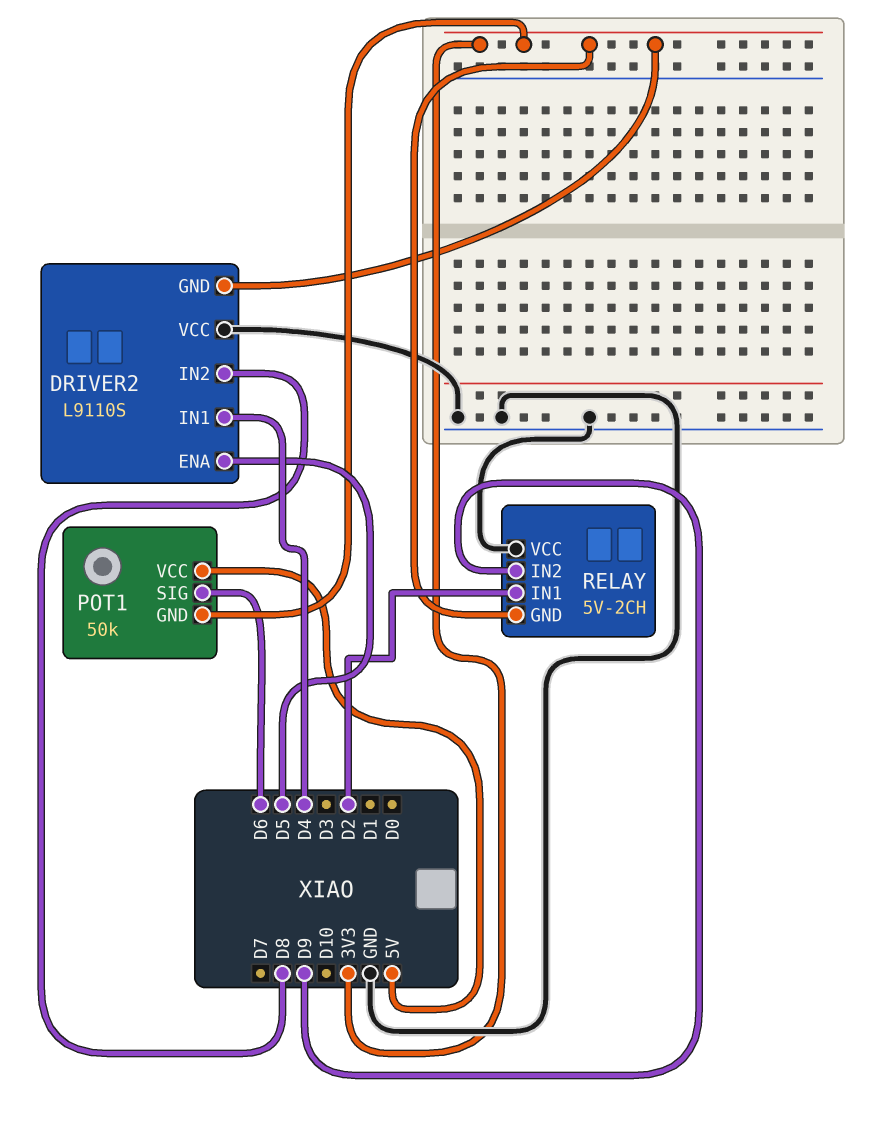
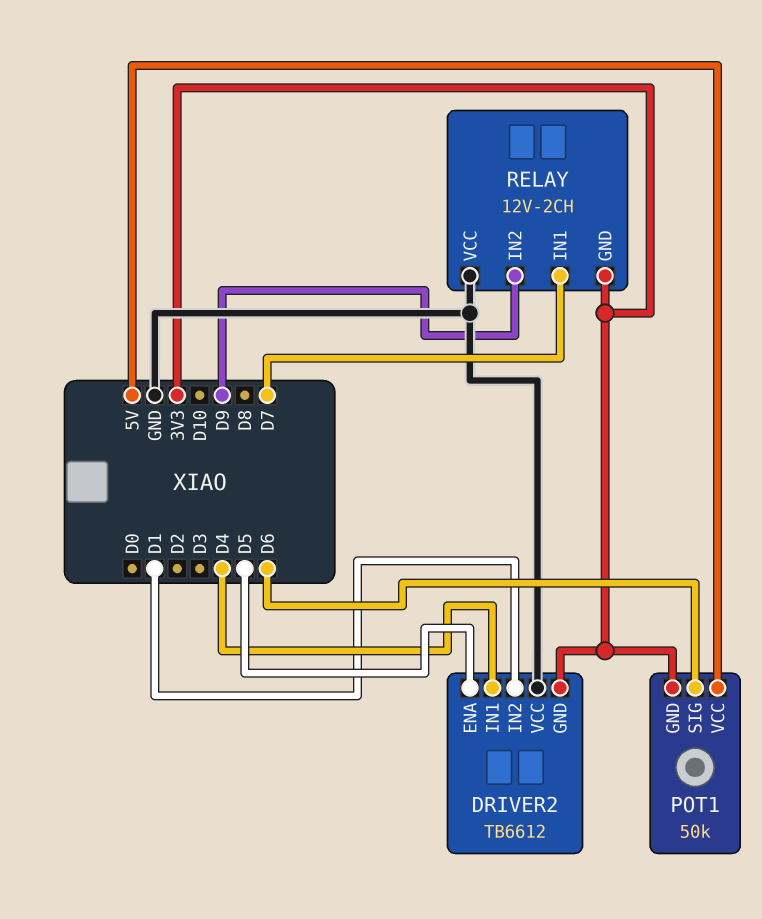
DRIVER2: L9110S -> TB6612
DRIVER2 pin IN2: D8 -> D1
RELAY: 5V-2CH -> 12V-2CH
RELAY pin IN1: D2 -> D7

